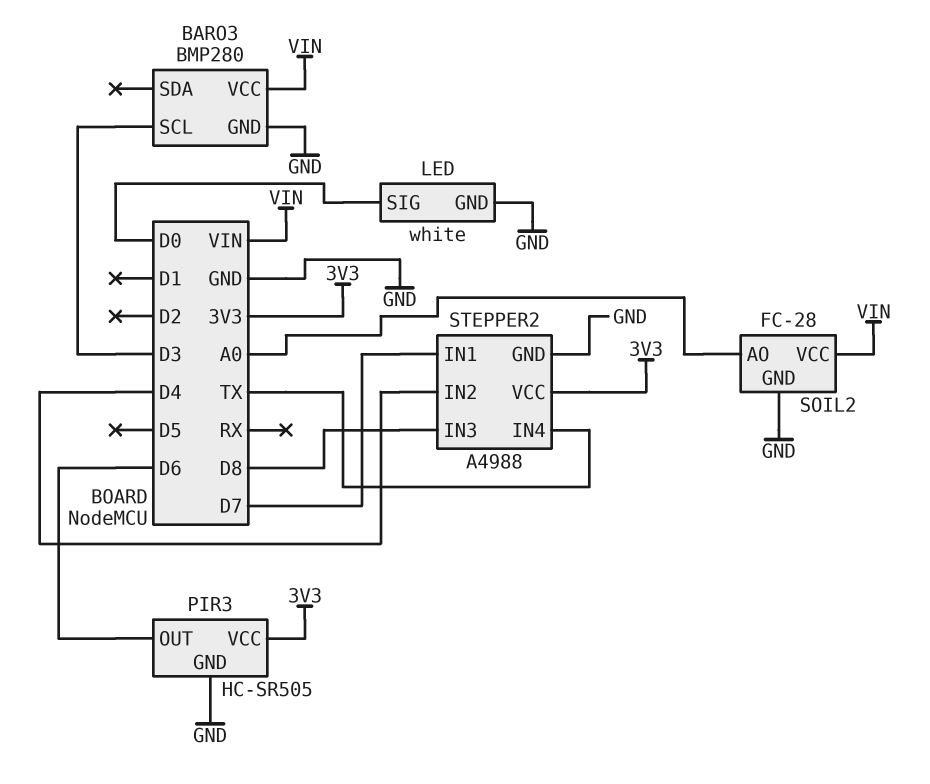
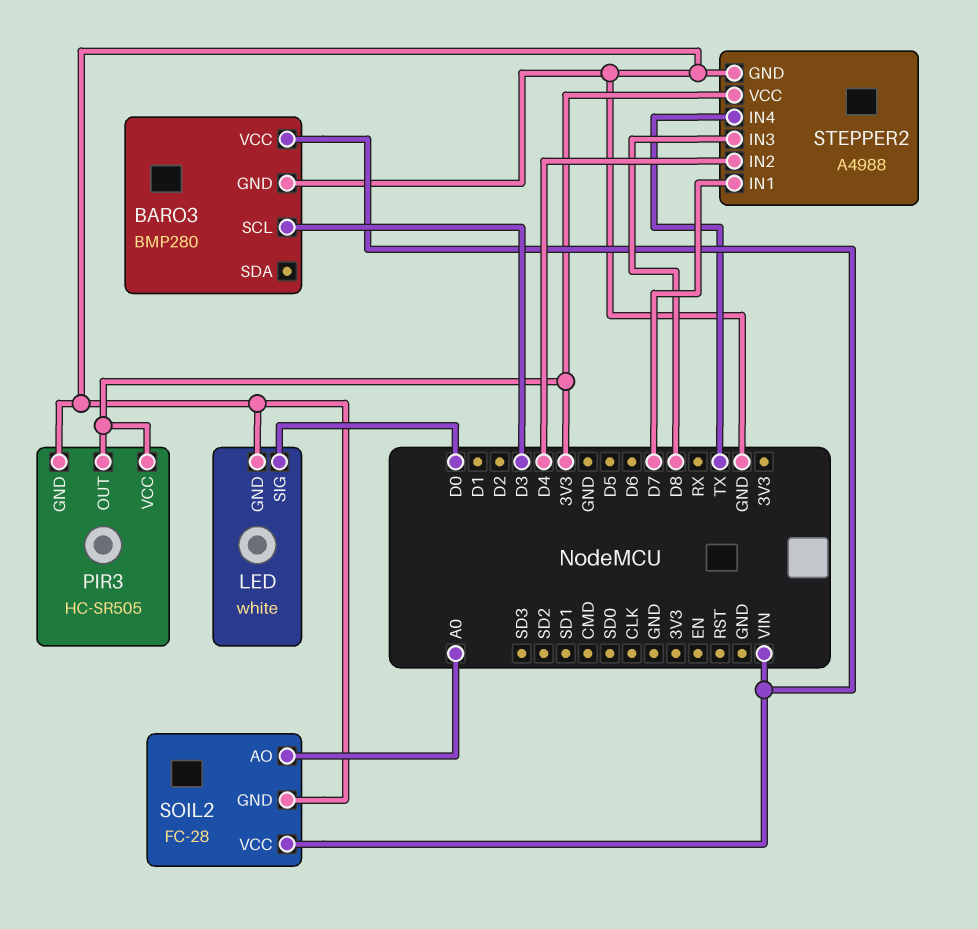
PIR3 pin OUT: D6 -> 3V3

